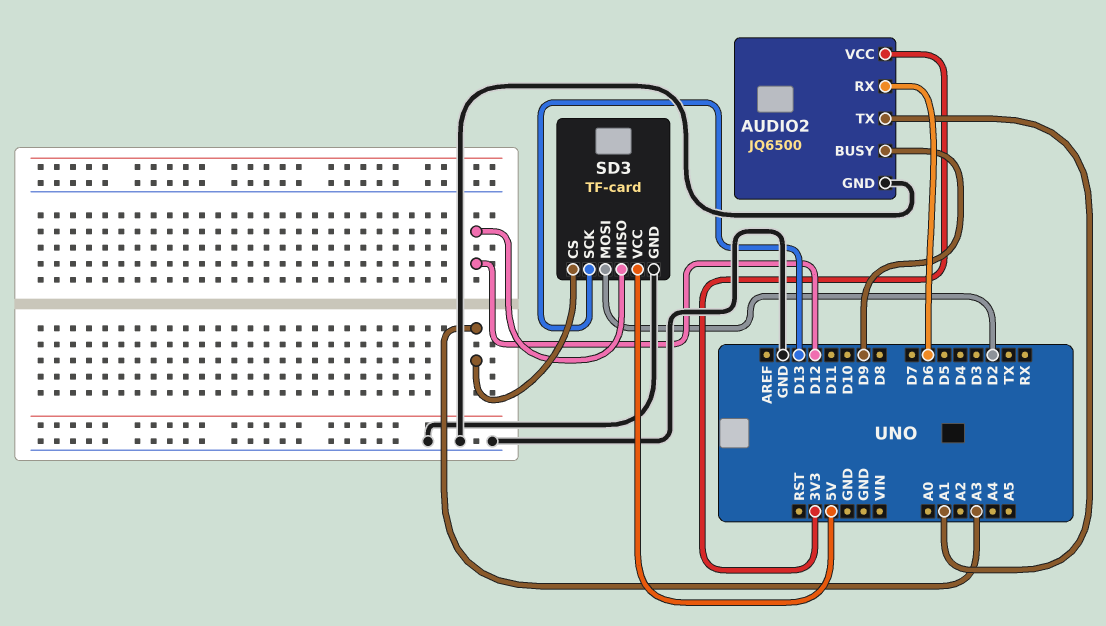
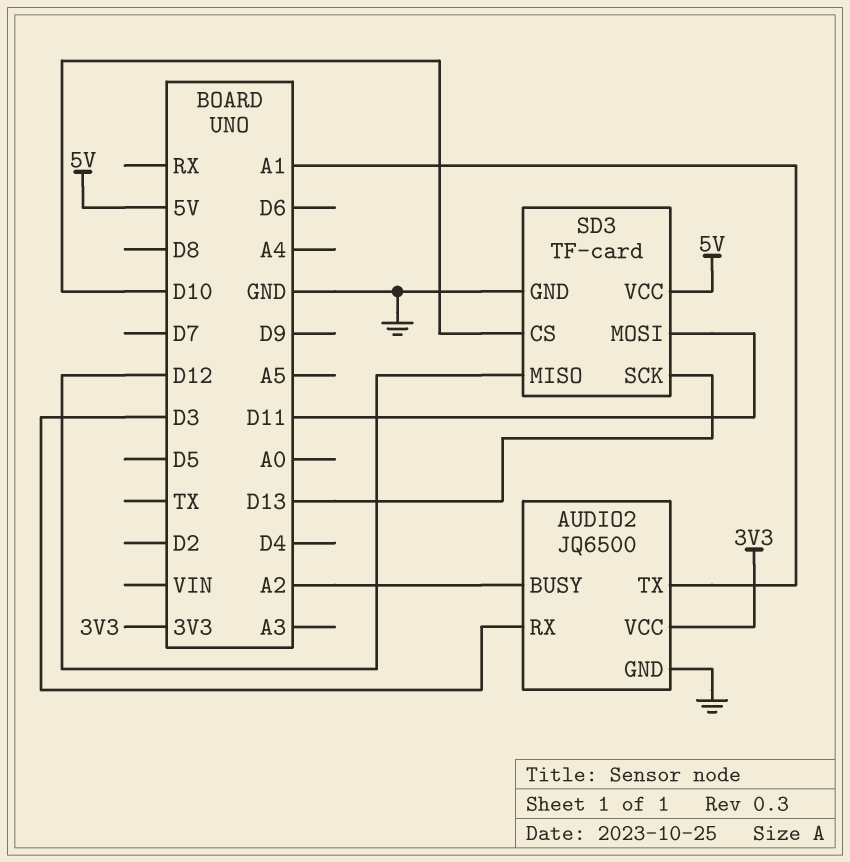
AUDIO2 pin BUSY: D9 -> A2
AUDIO2 pin RX: D6 -> D3
SD3 pin CS: A3 -> D10
SD3 pin MOSI: D2 -> D11

